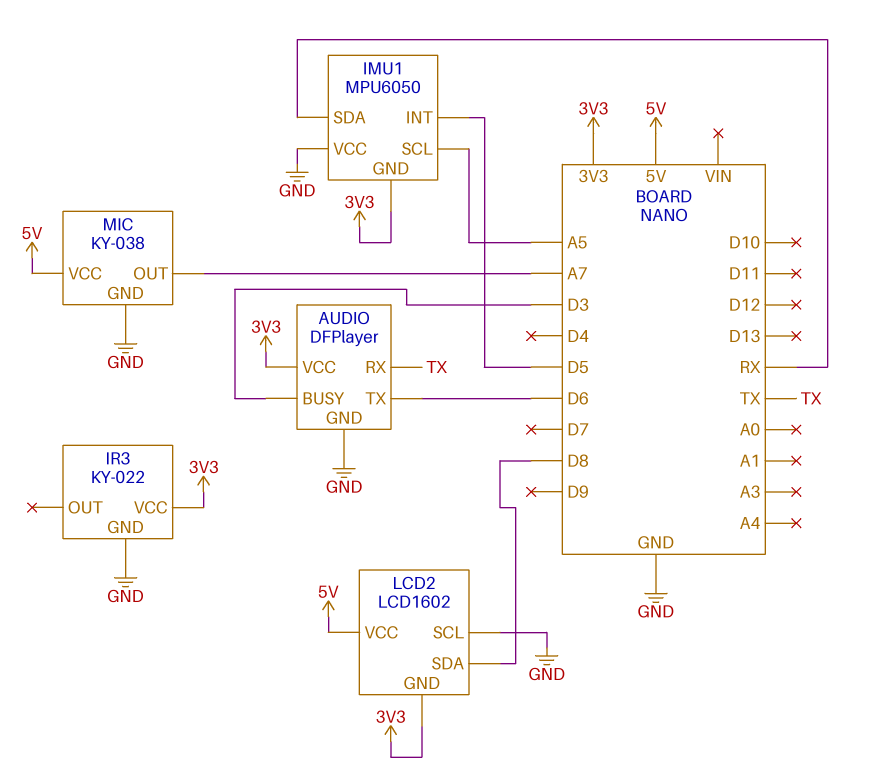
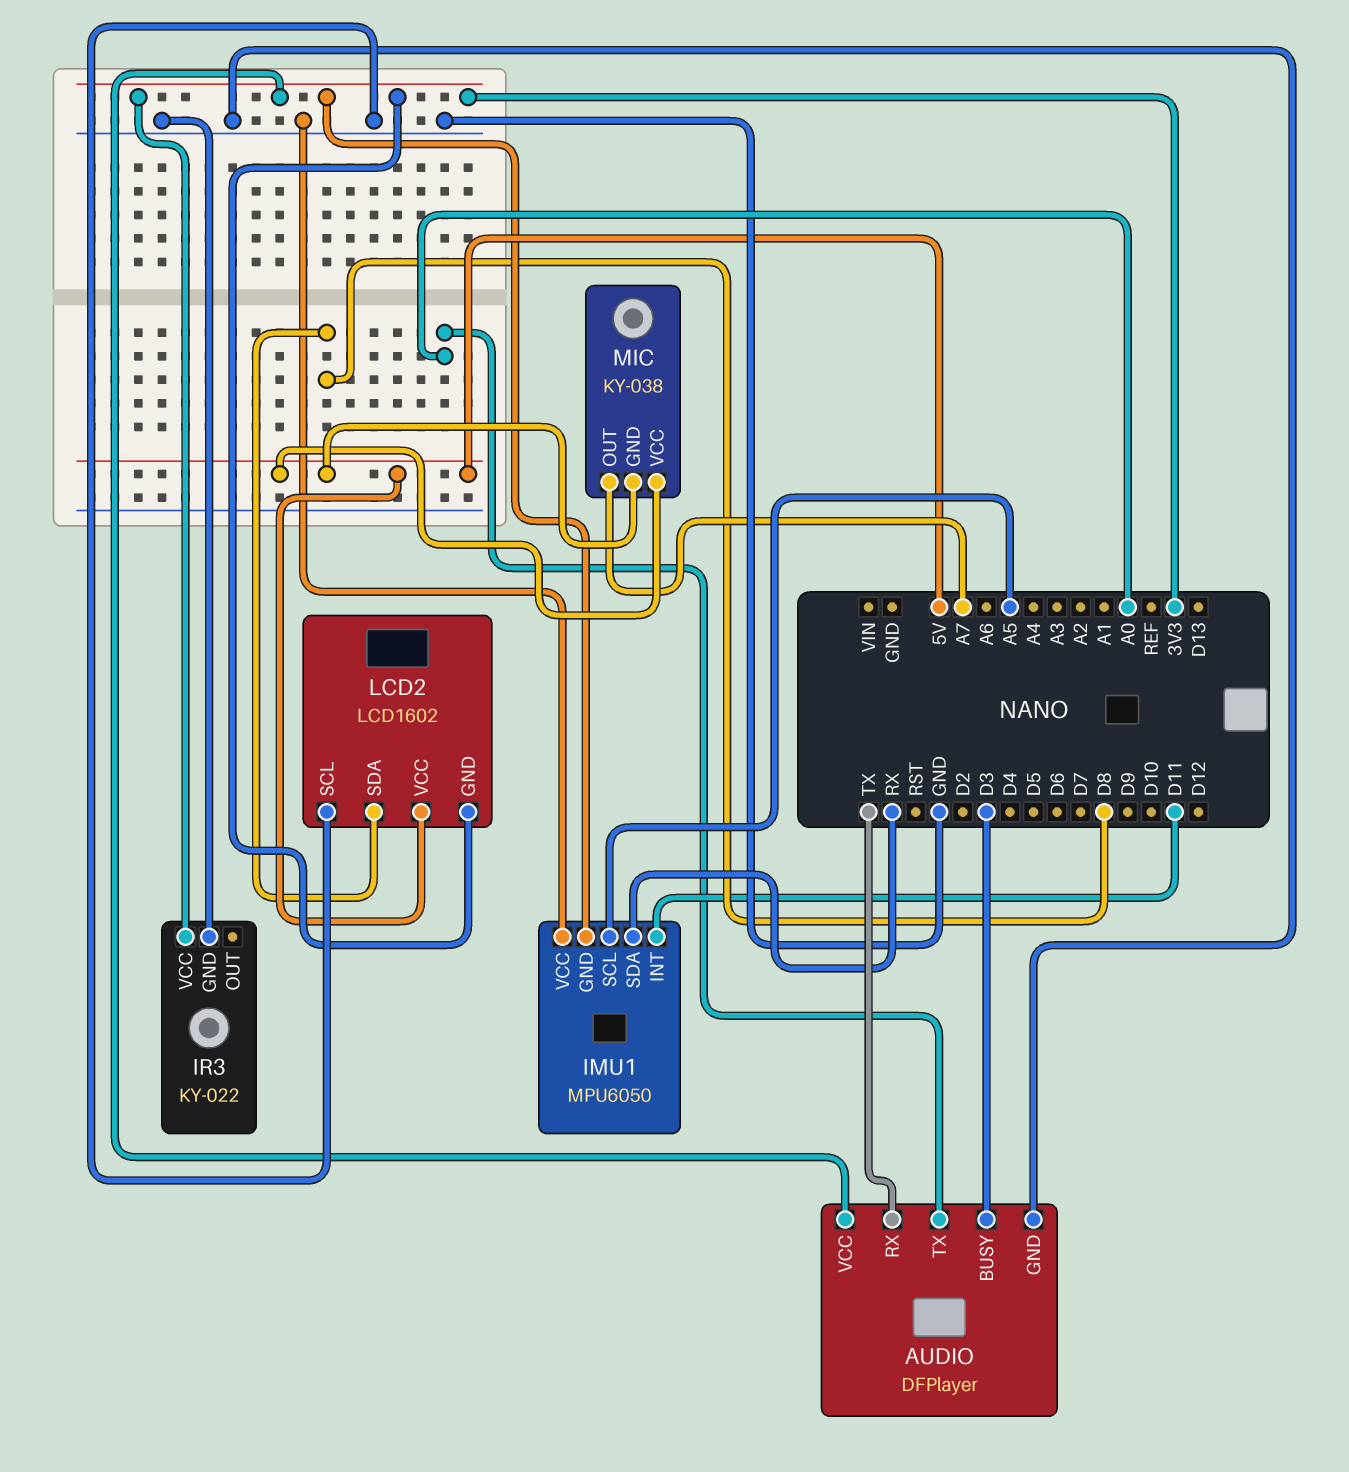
AUDIO pin TX: D6 -> A0
IMU1 pin INT: D5 -> D11
MIC pin GND: GND -> 5V

